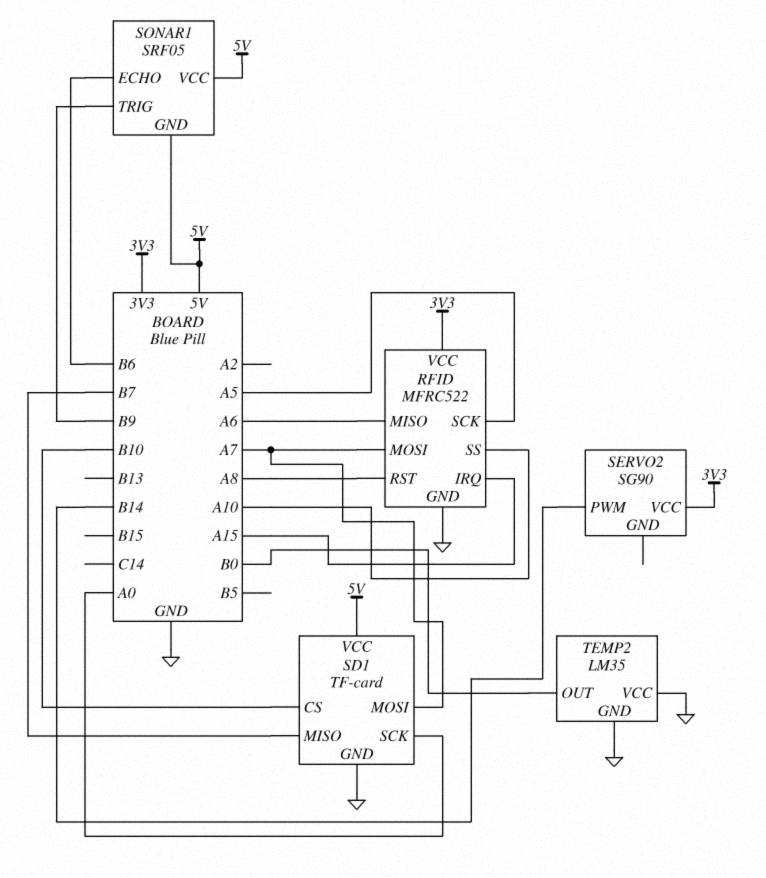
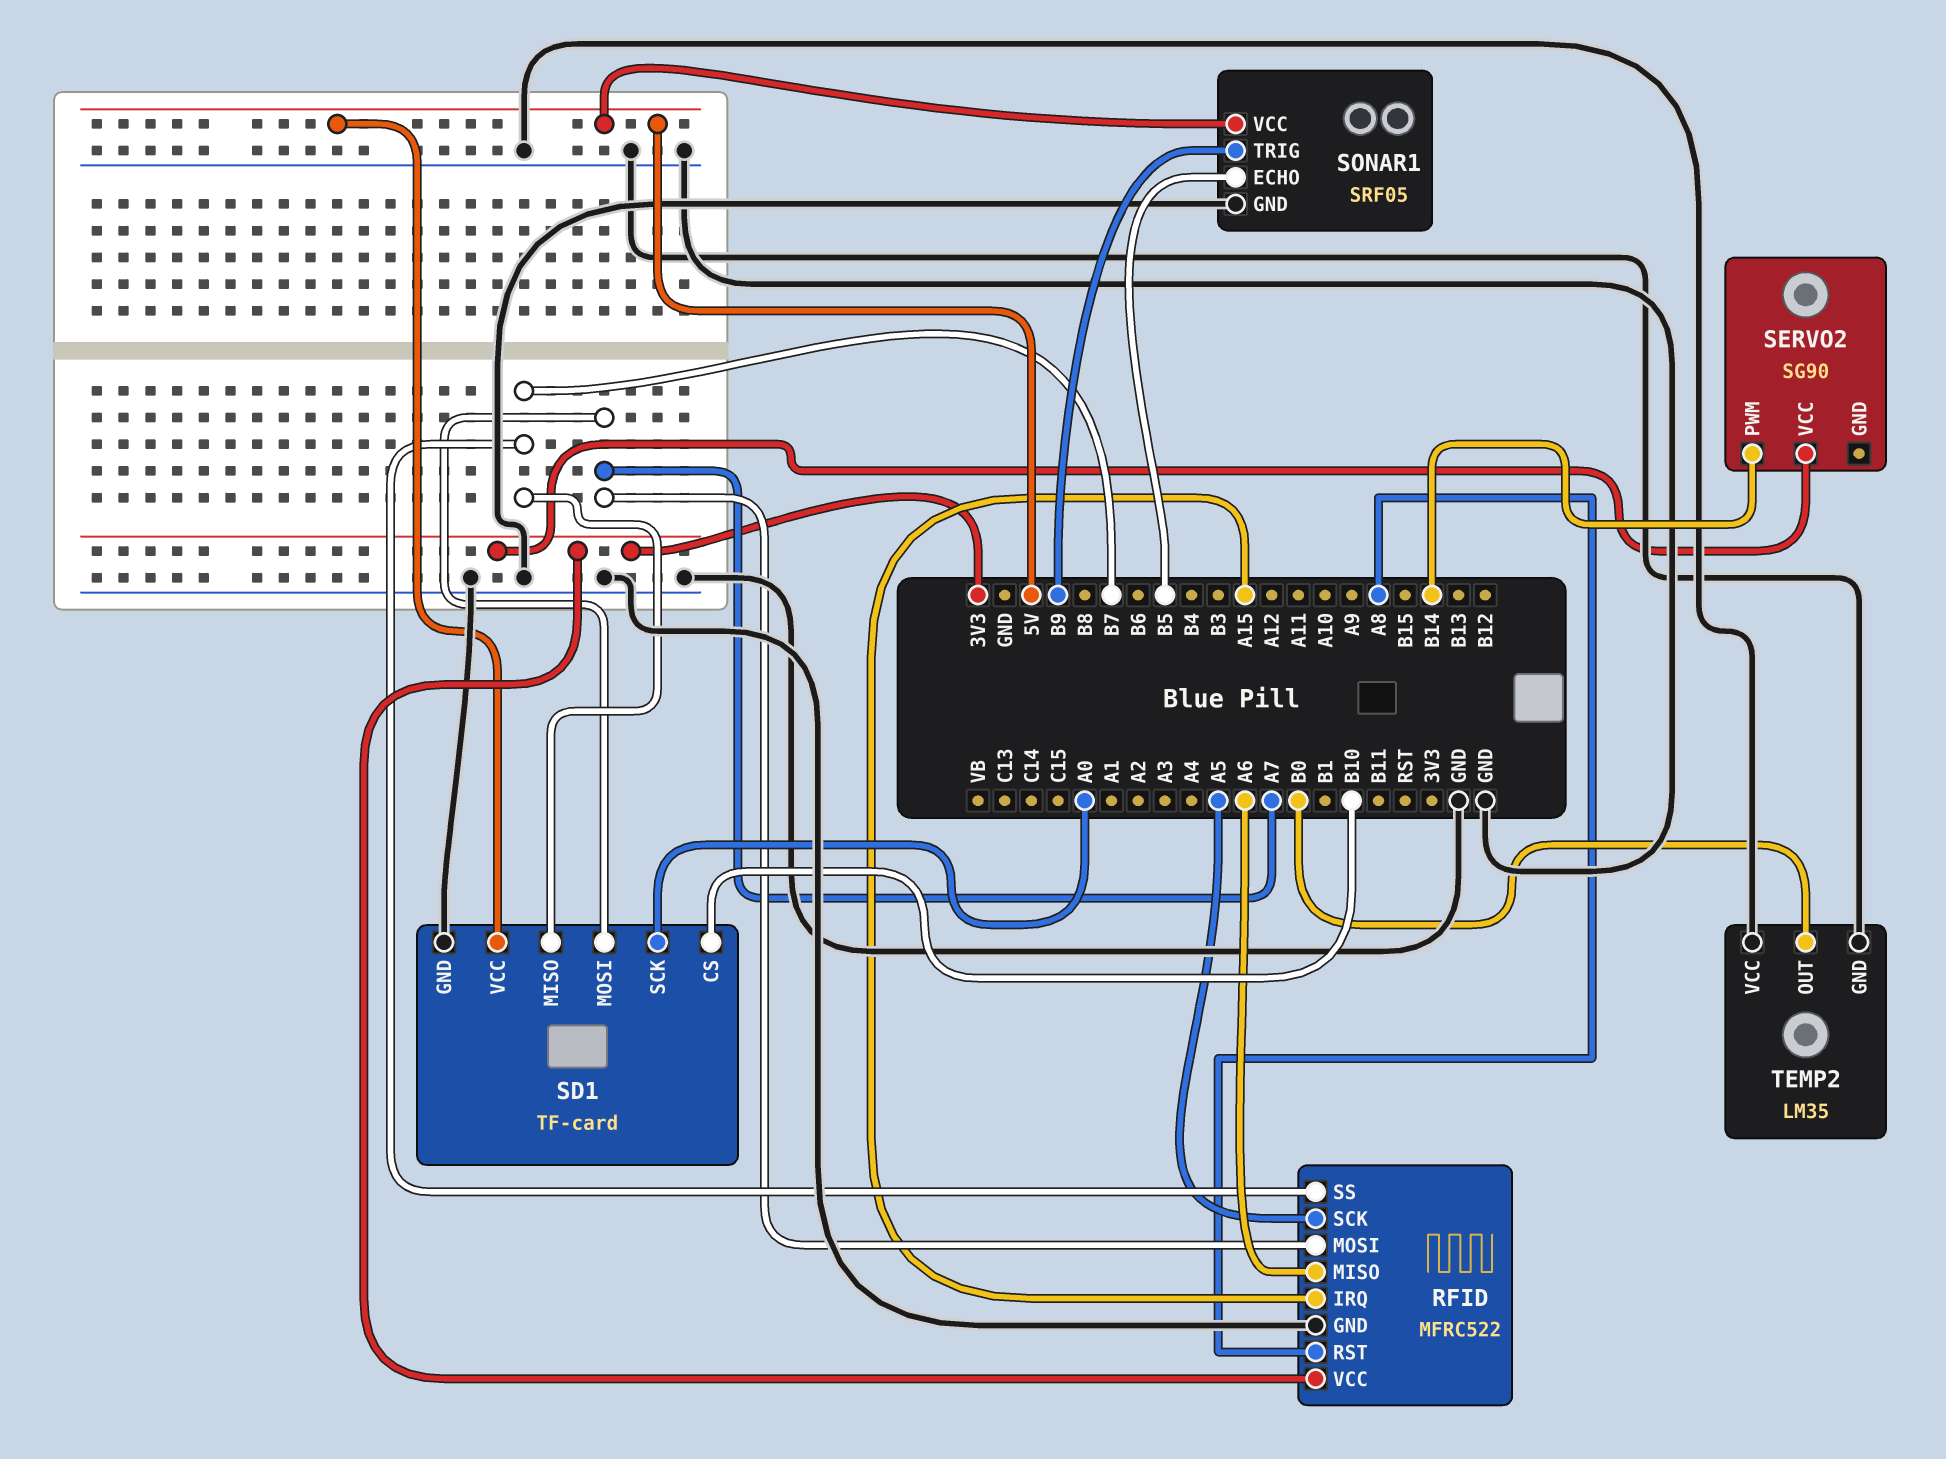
RFID pin SS: A10 -> B7
SONAR1 pin ECHO: B6 -> B5
SONAR1 pin GND: 5V -> GND

